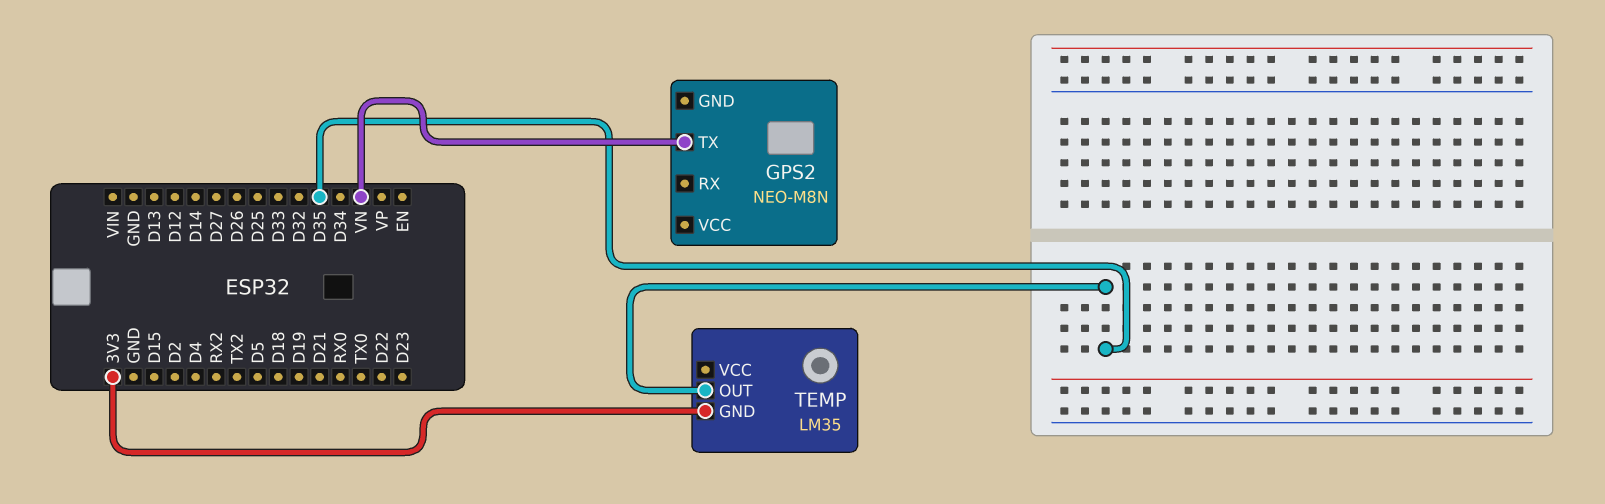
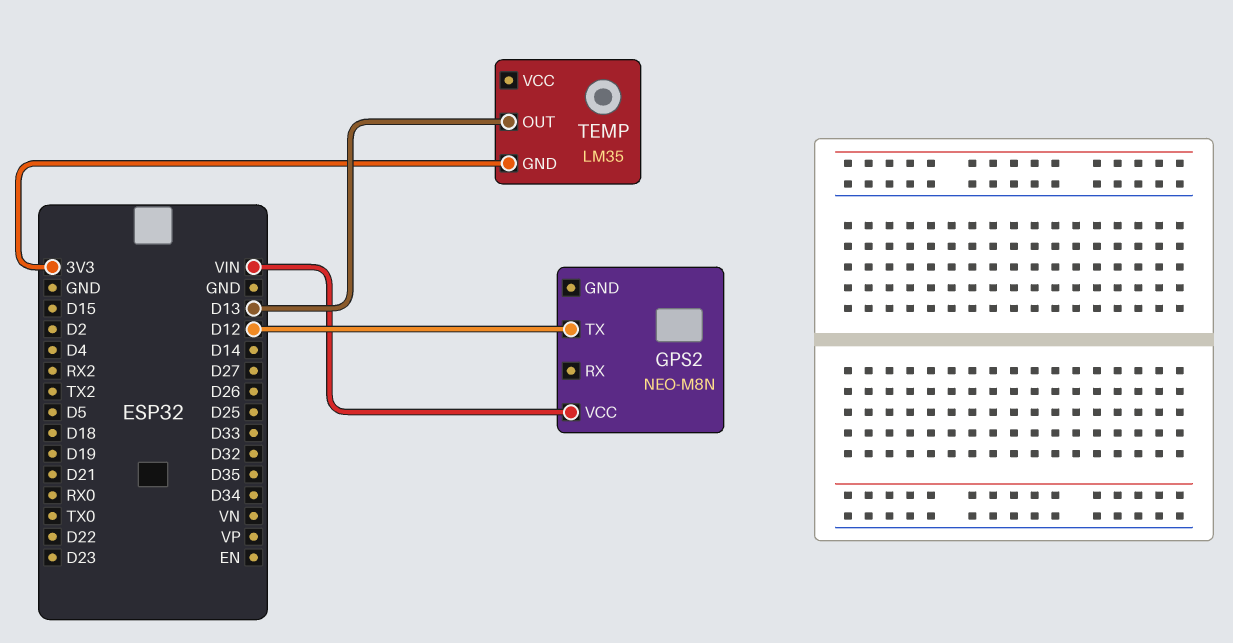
GPS2 pin TX: VN -> D12
GPS2 pin VCC: none -> VIN
TEMP pin OUT: D35 -> D13

